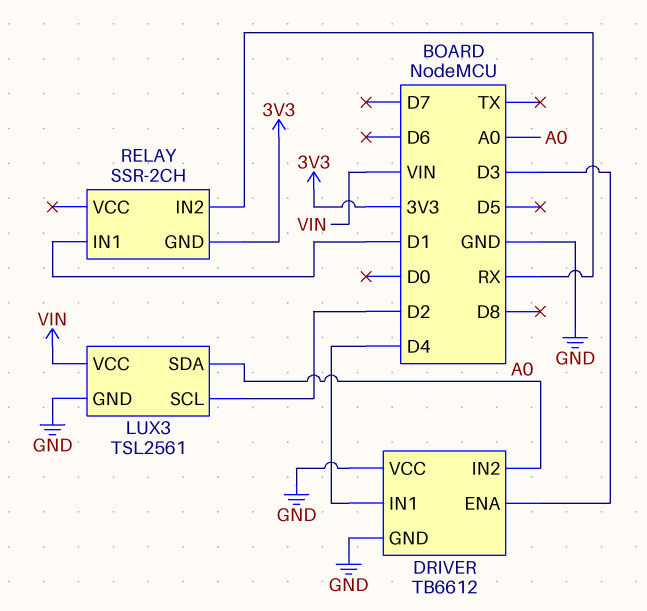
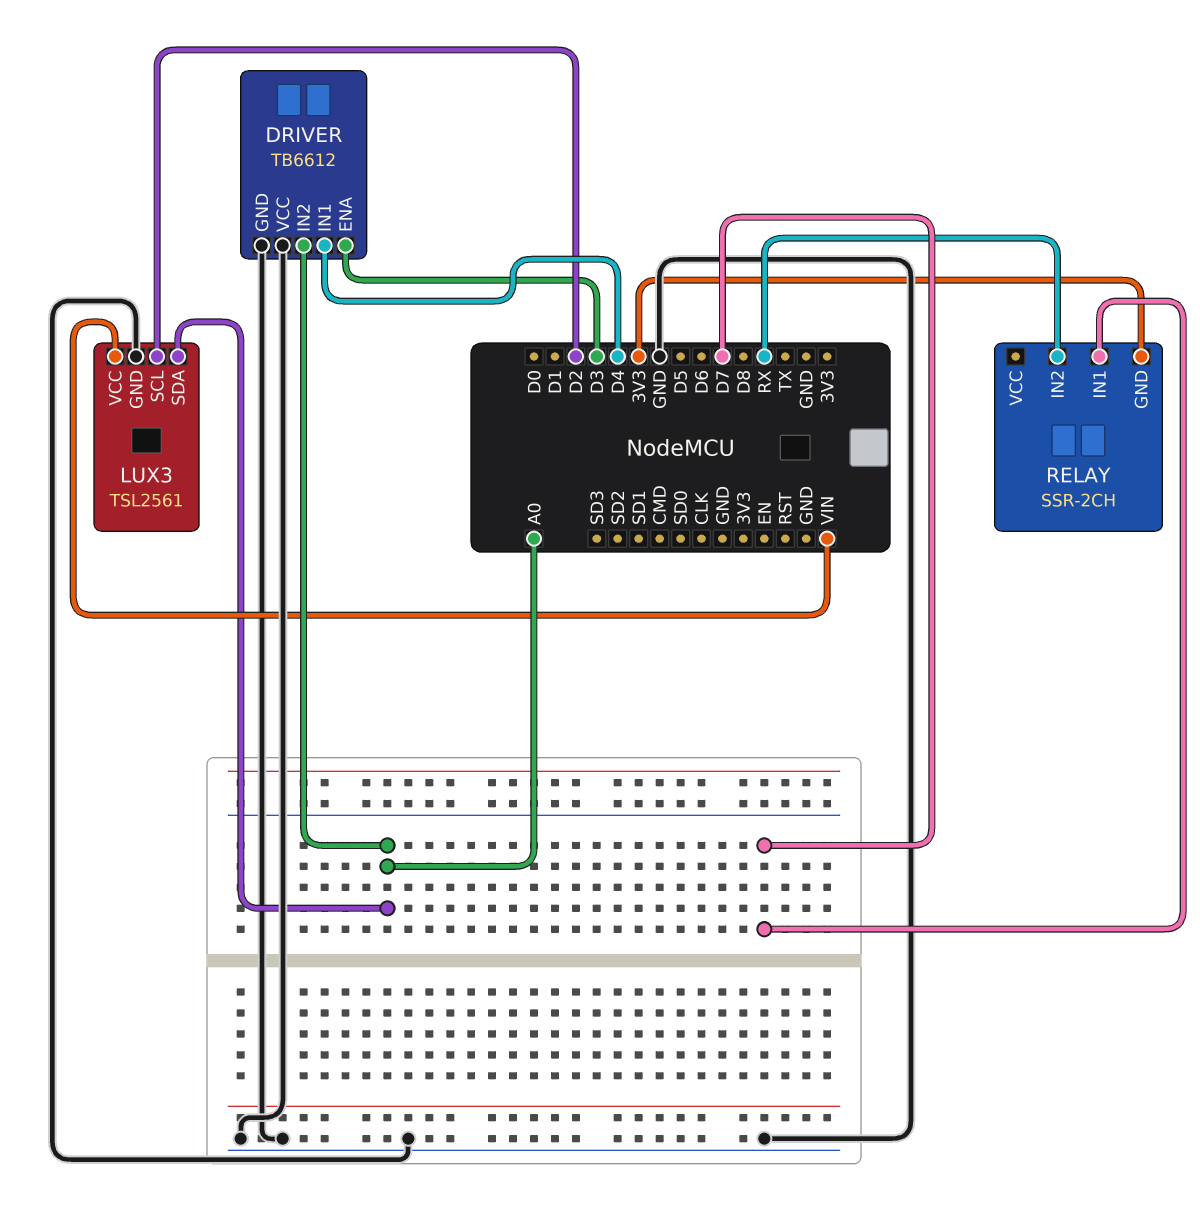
RELAY pin IN1: D1 -> D7

